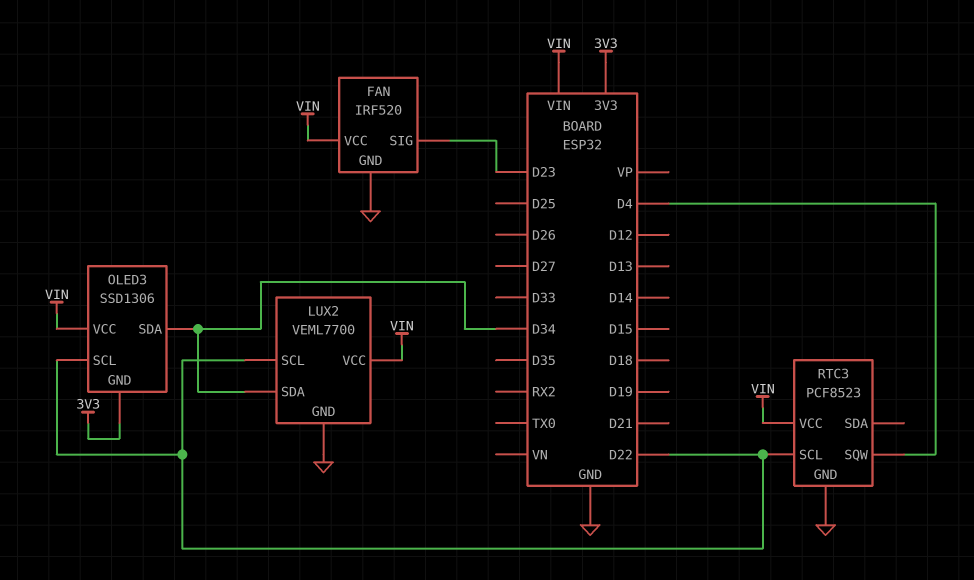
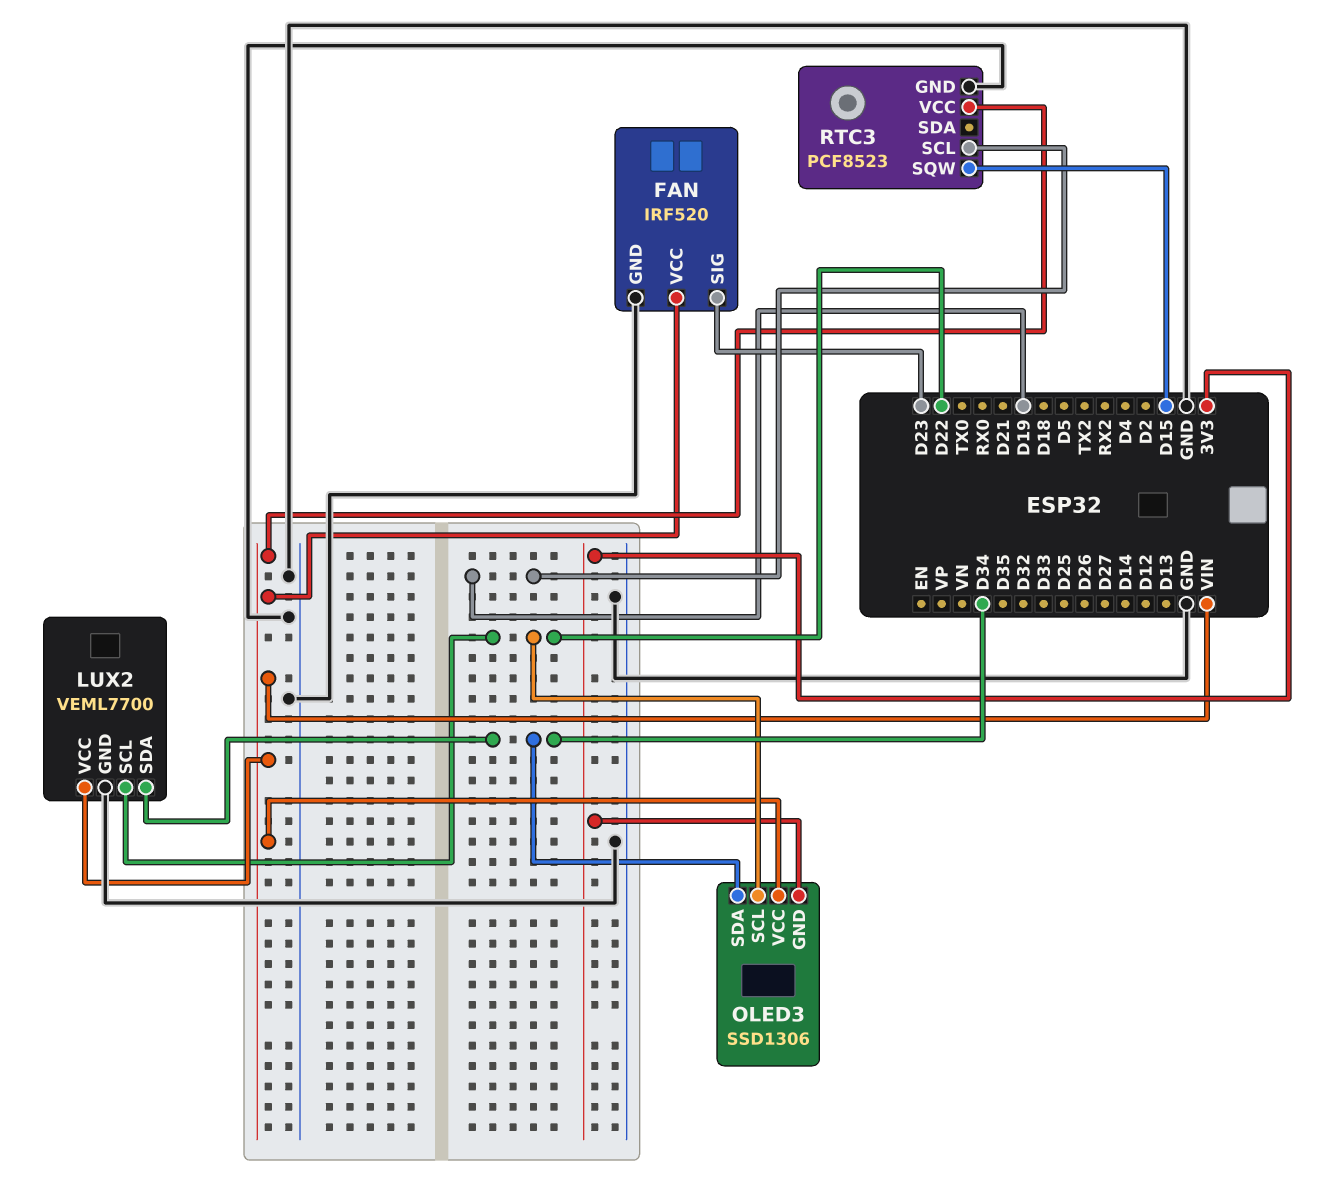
RTC3 pin SCL: D22 -> D19
RTC3 pin SQW: D4 -> D15

